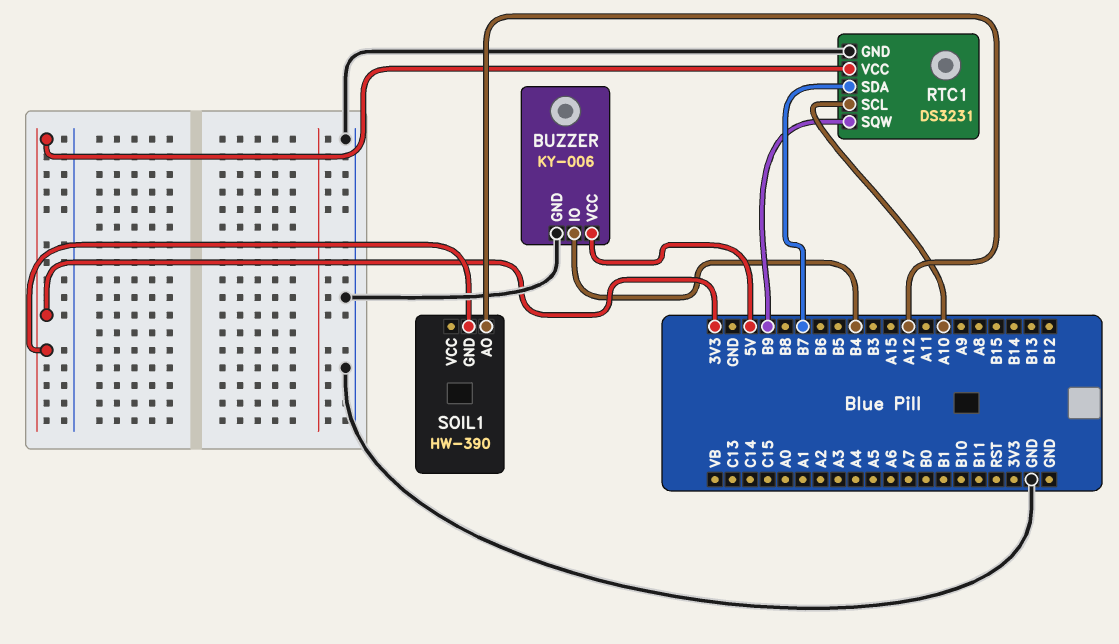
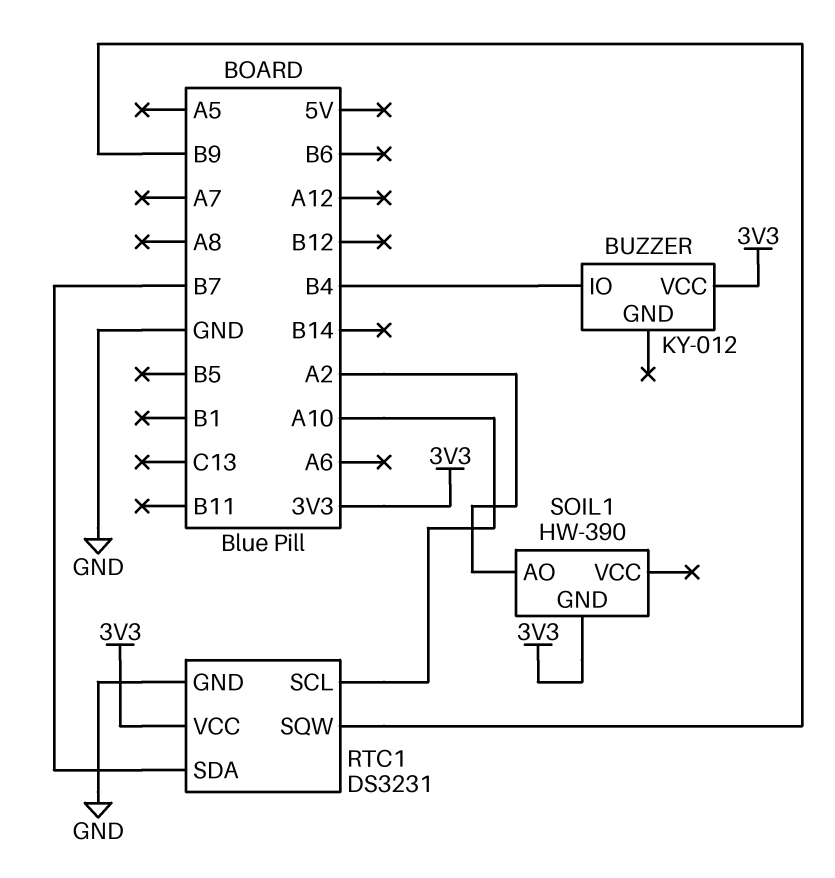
BUZZER: KY-006 -> KY-012
BUZZER pin GND: GND -> none
BUZZER pin VCC: 5V -> 3V3
SOIL1 pin AO: A12 -> A2

